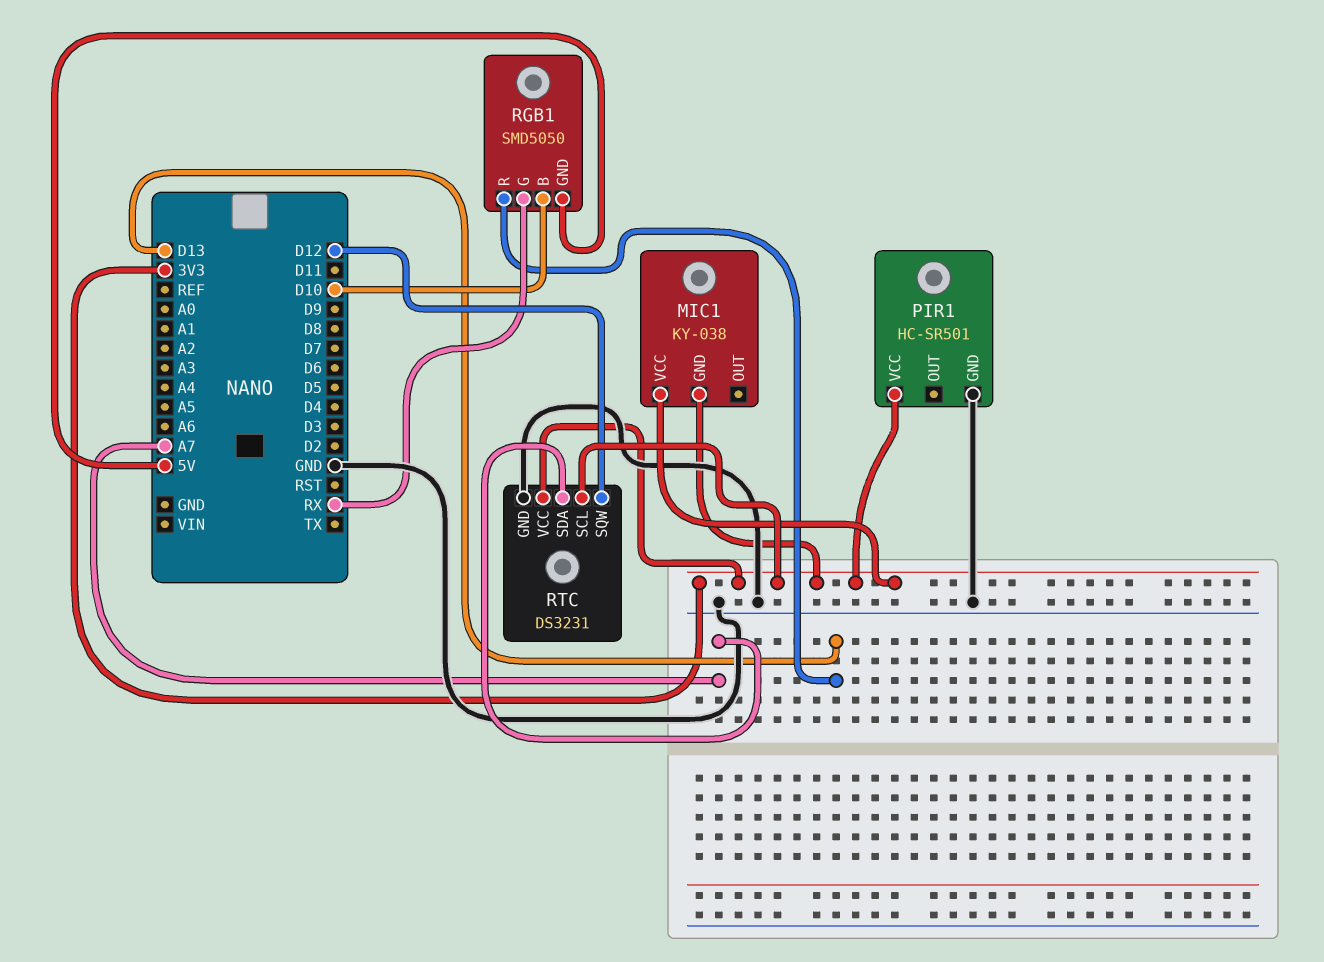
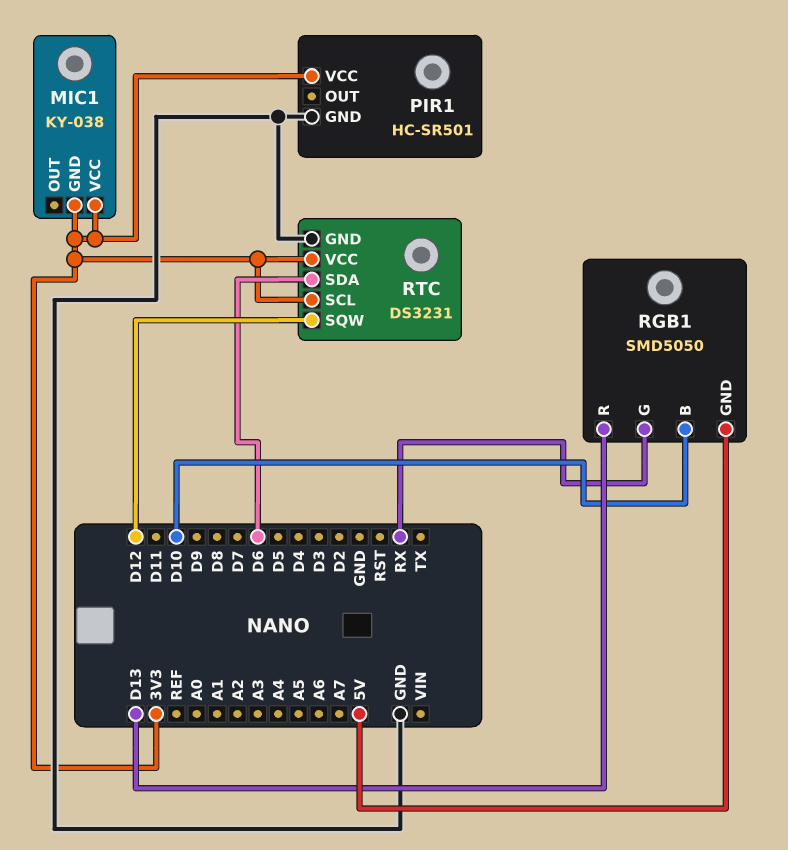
RTC pin SDA: A7 -> D6

